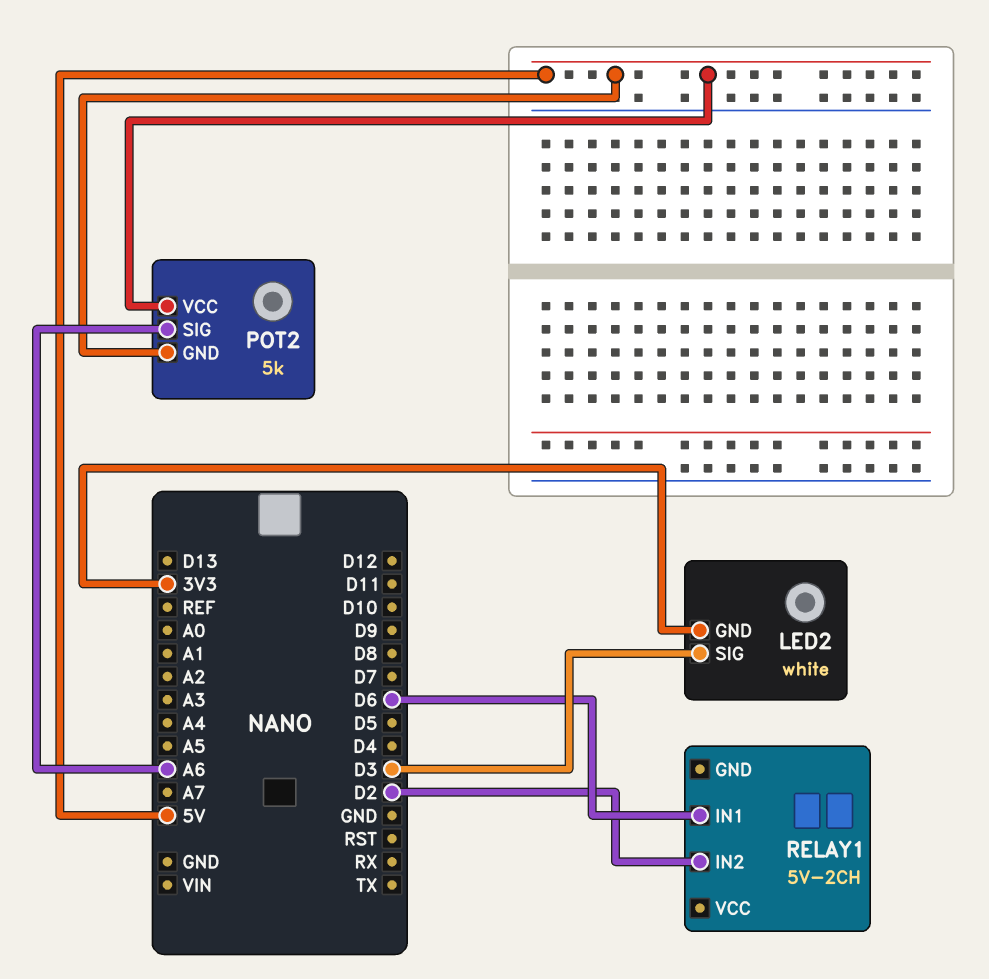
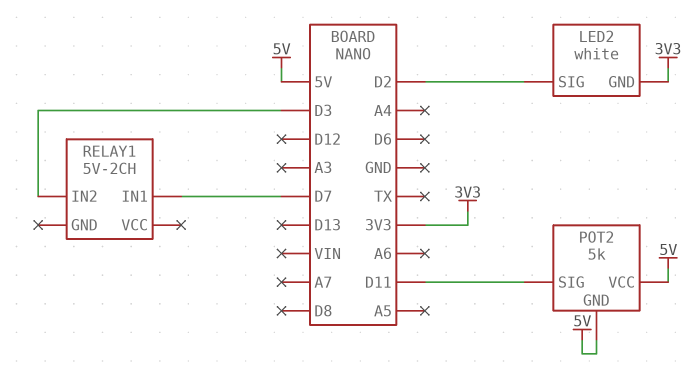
LED2 pin SIG: D3 -> D2
POT2 pin SIG: A6 -> D11
RELAY1 pin IN1: D6 -> D7
RELAY1 pin IN2: D2 -> D3

